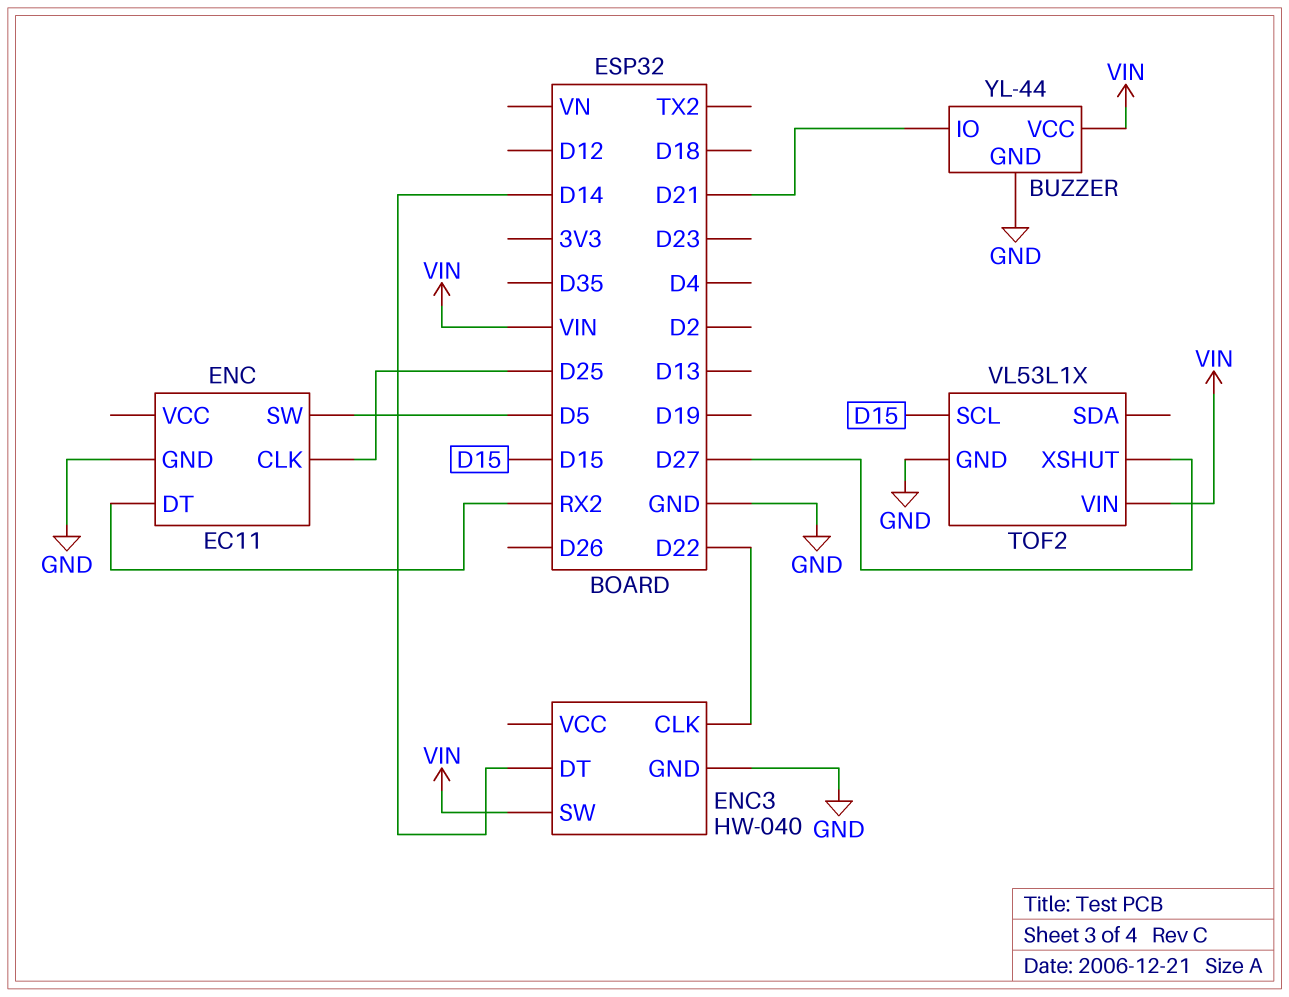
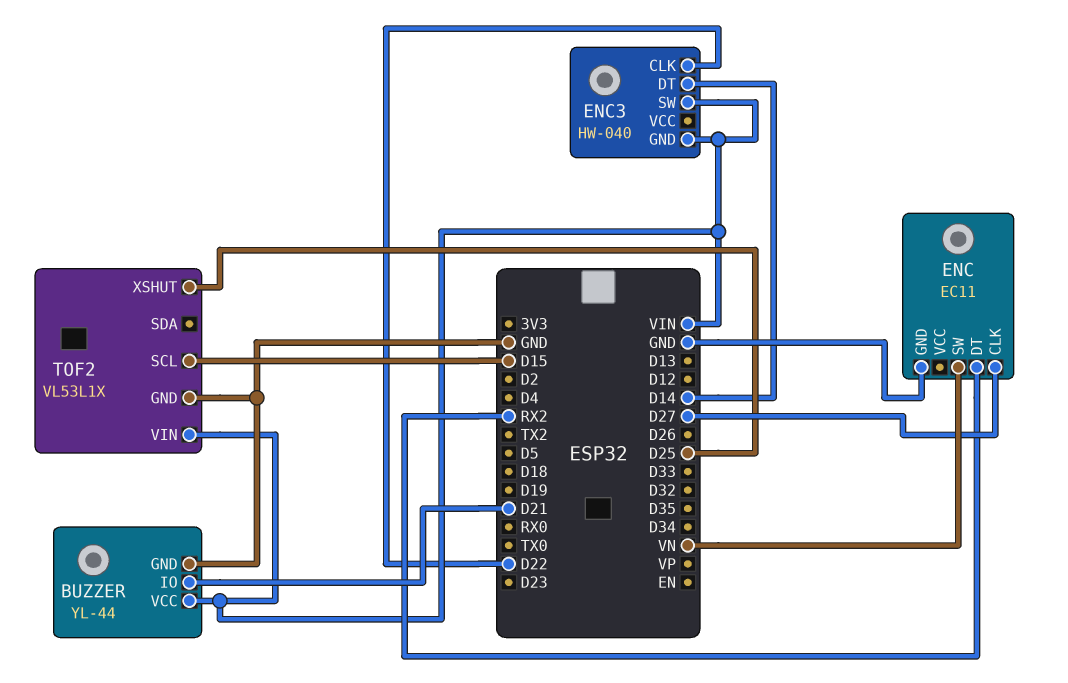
ENC pin CLK: D25 -> D27
ENC pin SW: D5 -> VN
ENC3 pin GND: GND -> VIN
TOF2 pin XSHUT: D27 -> D25

